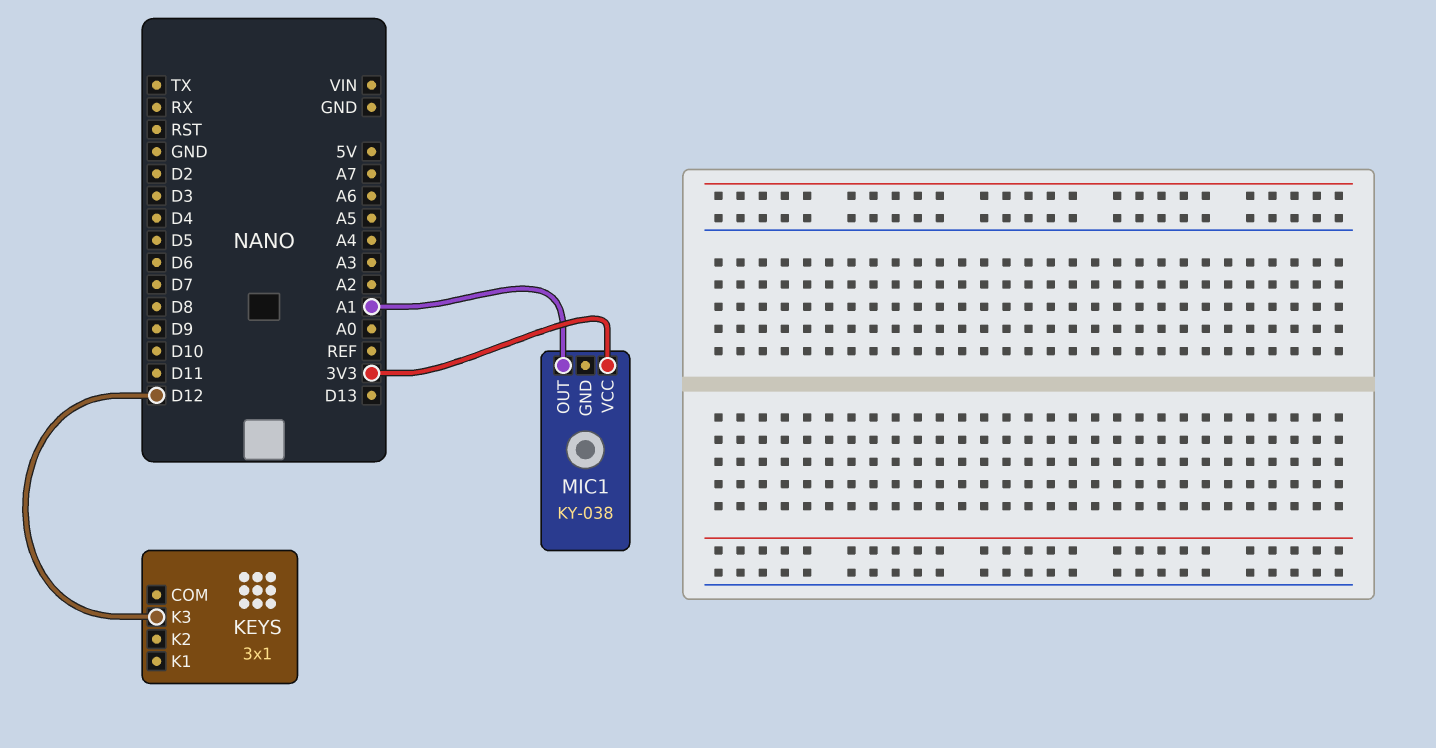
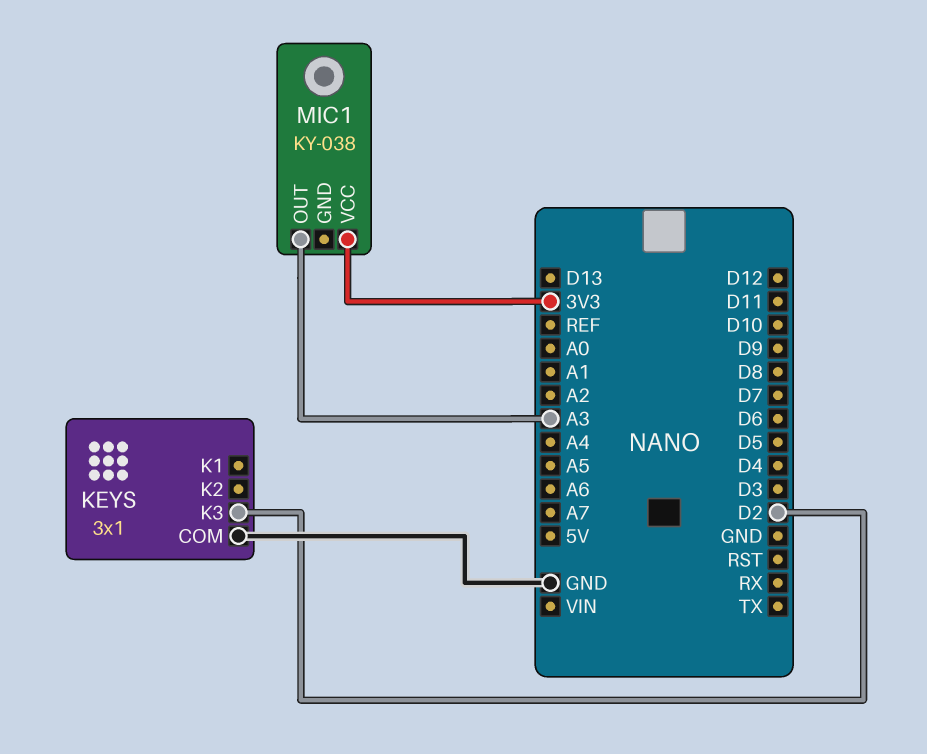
KEYS pin COM: none -> GND
KEYS pin K3: D12 -> D2
MIC1 pin OUT: A1 -> A3

